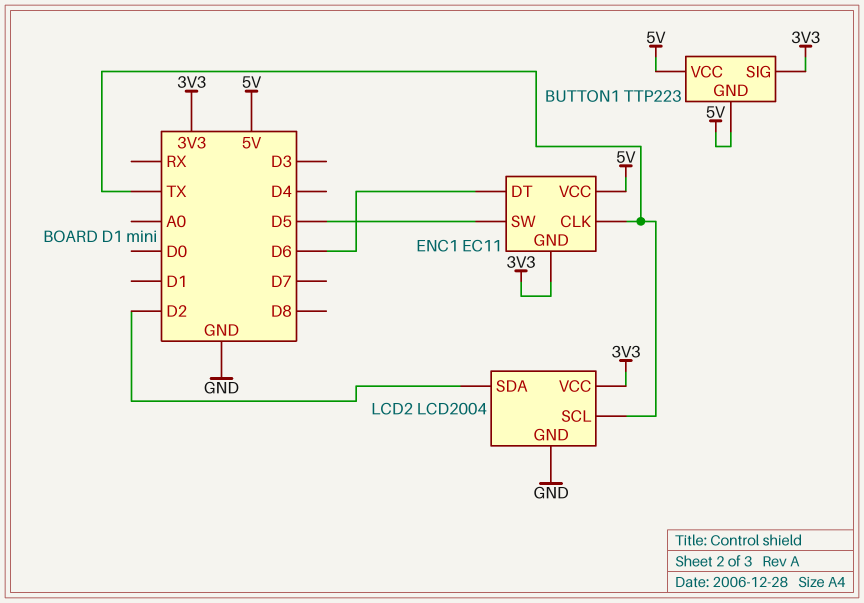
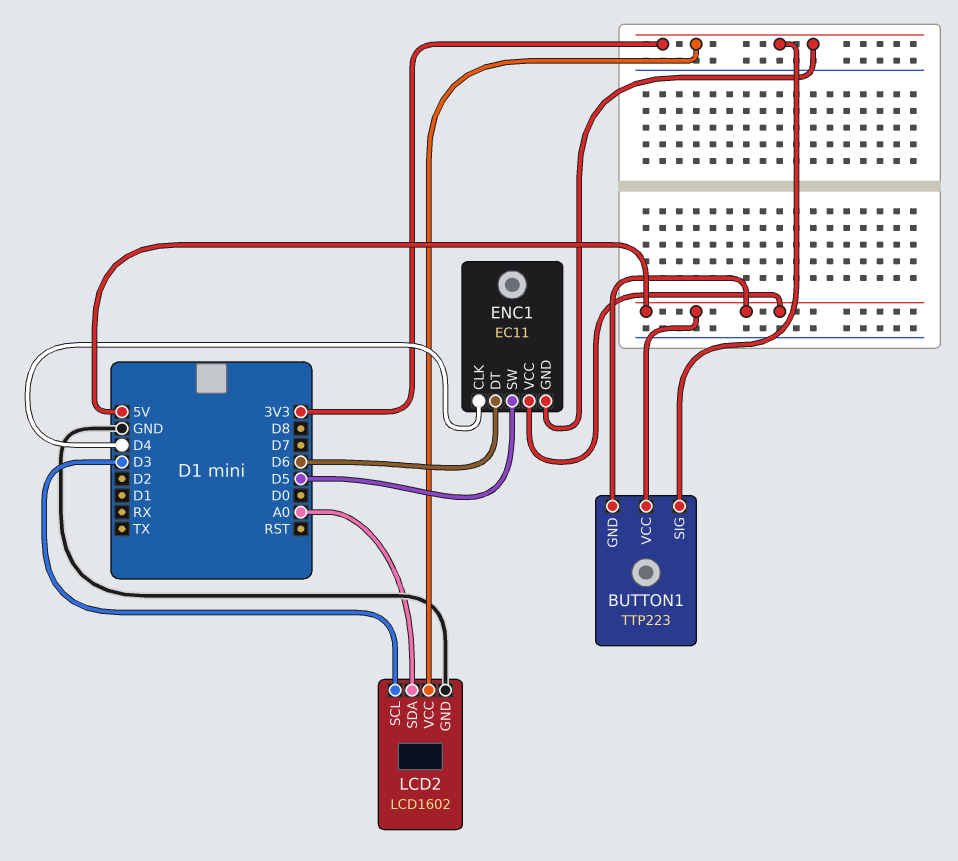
ENC1 pin CLK: TX -> D4
LCD2: LCD2004 -> LCD1602
LCD2 pin SCL: TX -> D3
LCD2 pin SDA: D2 -> A0

